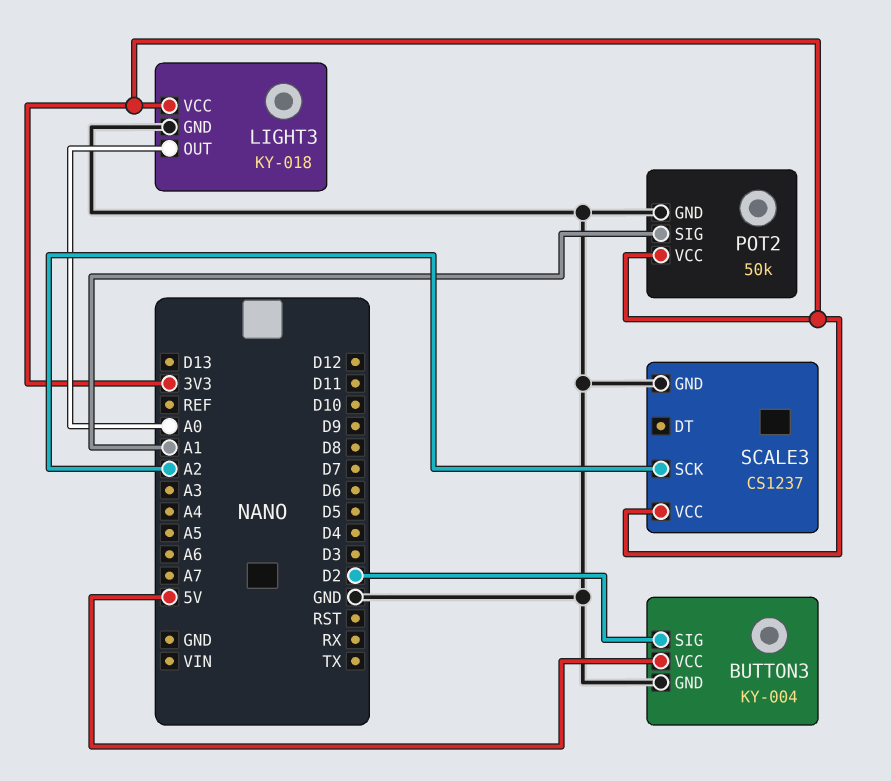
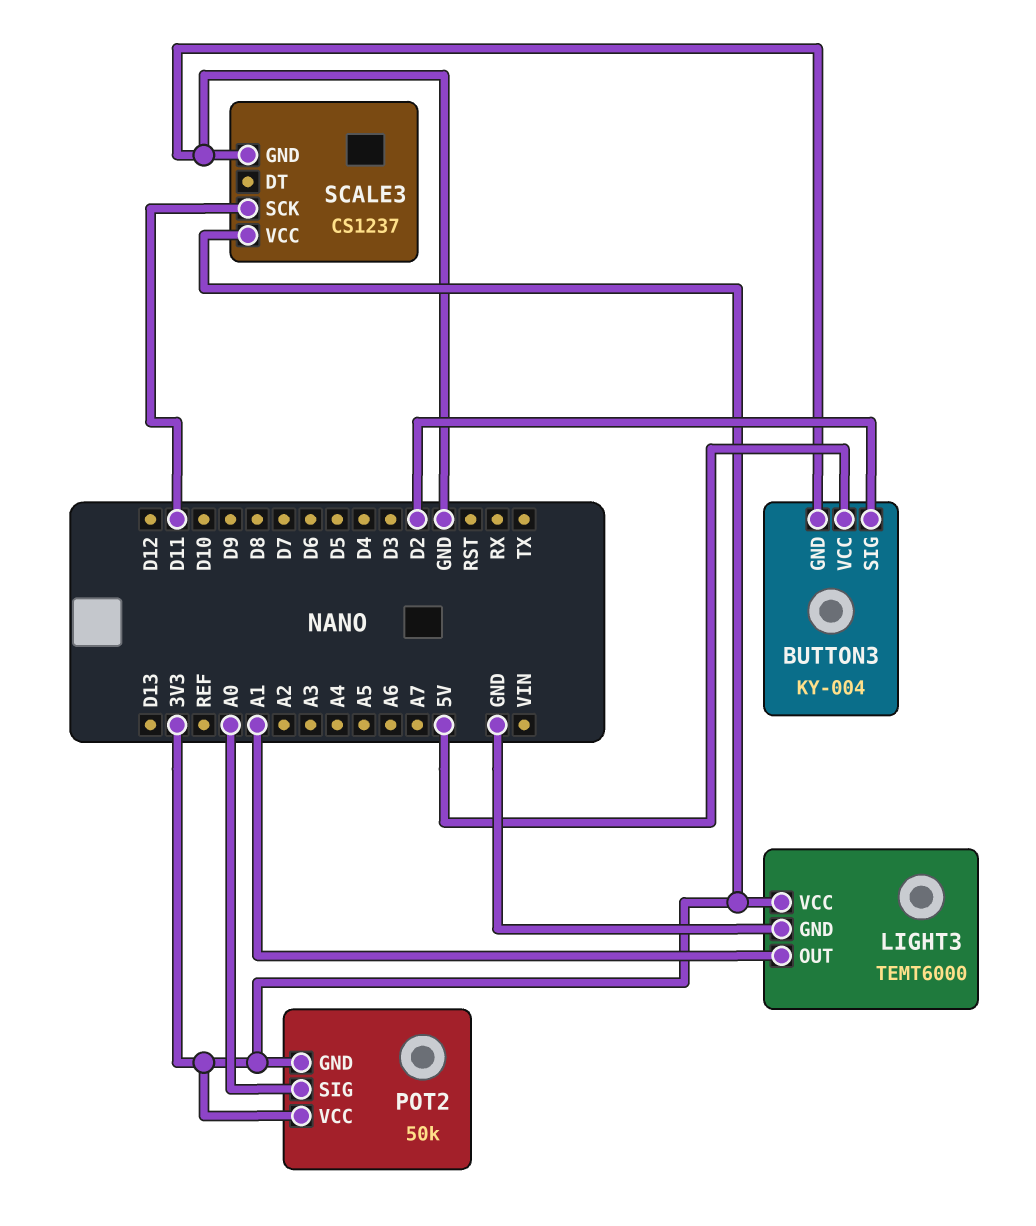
LIGHT3: KY-018 -> TEMT6000
LIGHT3 pin OUT: A0 -> A1
POT2 pin GND: GND -> 3V3
POT2 pin SIG: A1 -> A0
SCALE3 pin SCK: A2 -> D11

